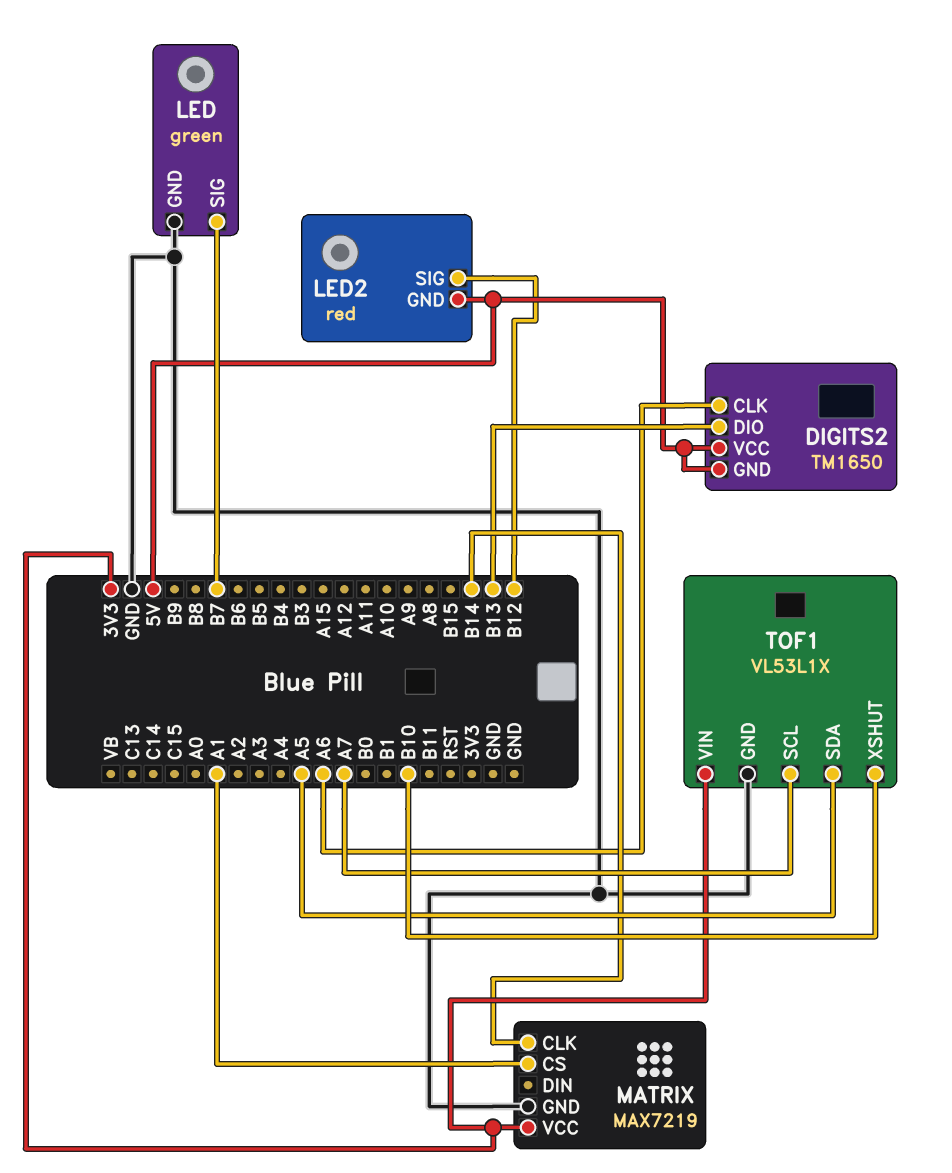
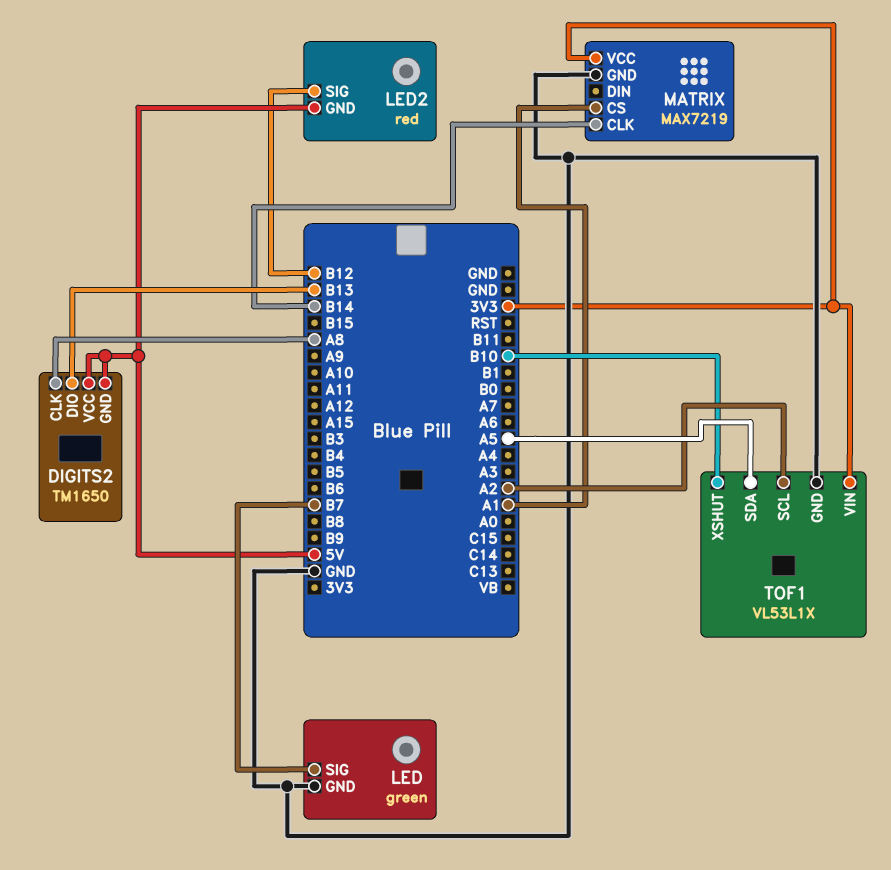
DIGITS2 pin CLK: A6 -> A8
TOF1 pin SCL: A7 -> A2

